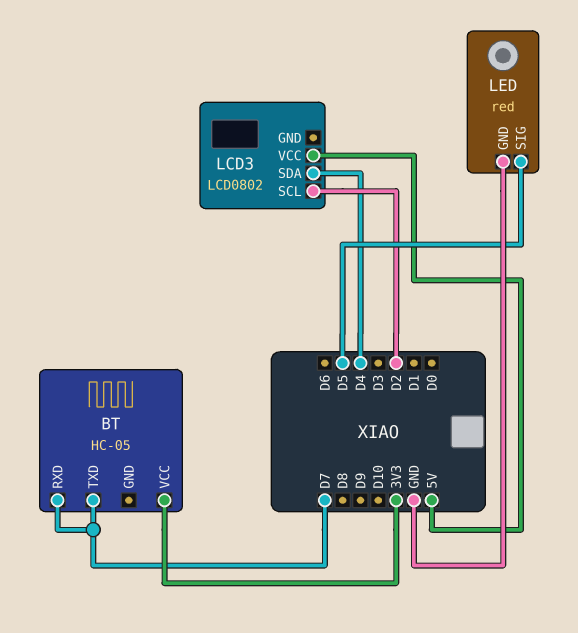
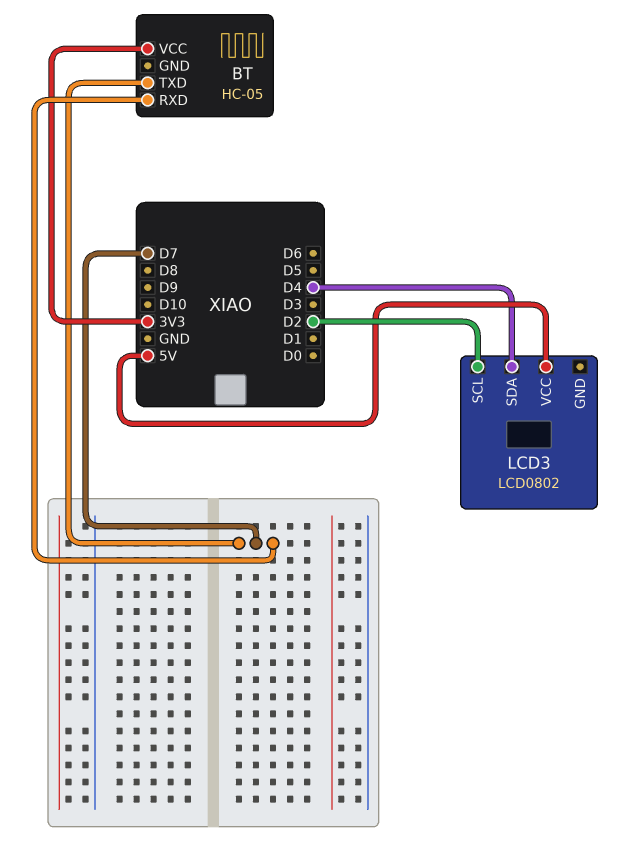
LED: red -> none
LED pin GND: GND -> none
LED pin SIG: D5 -> none

